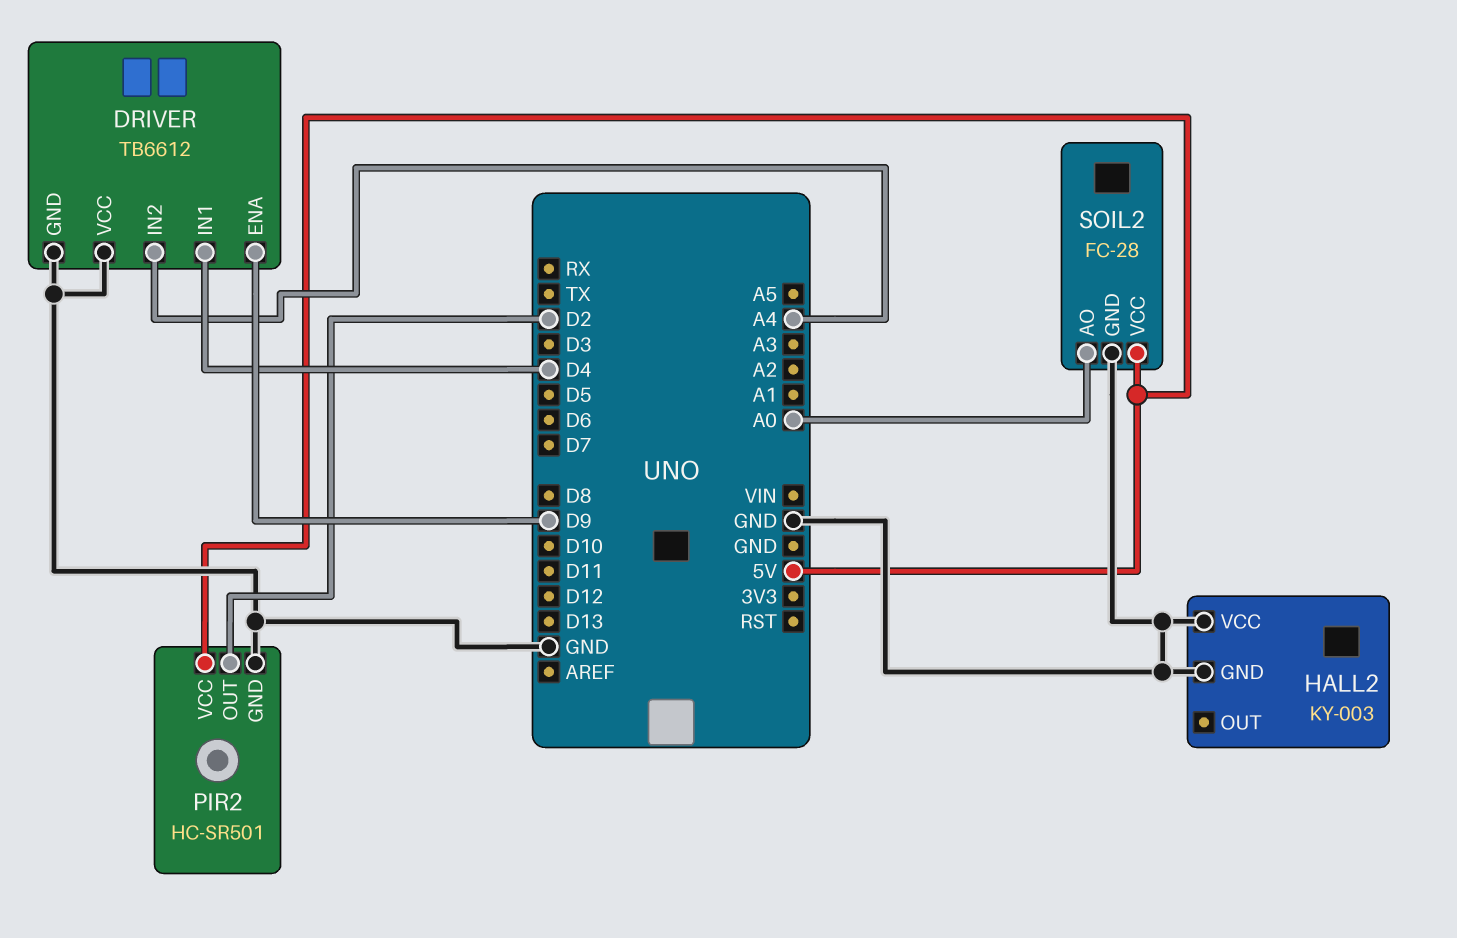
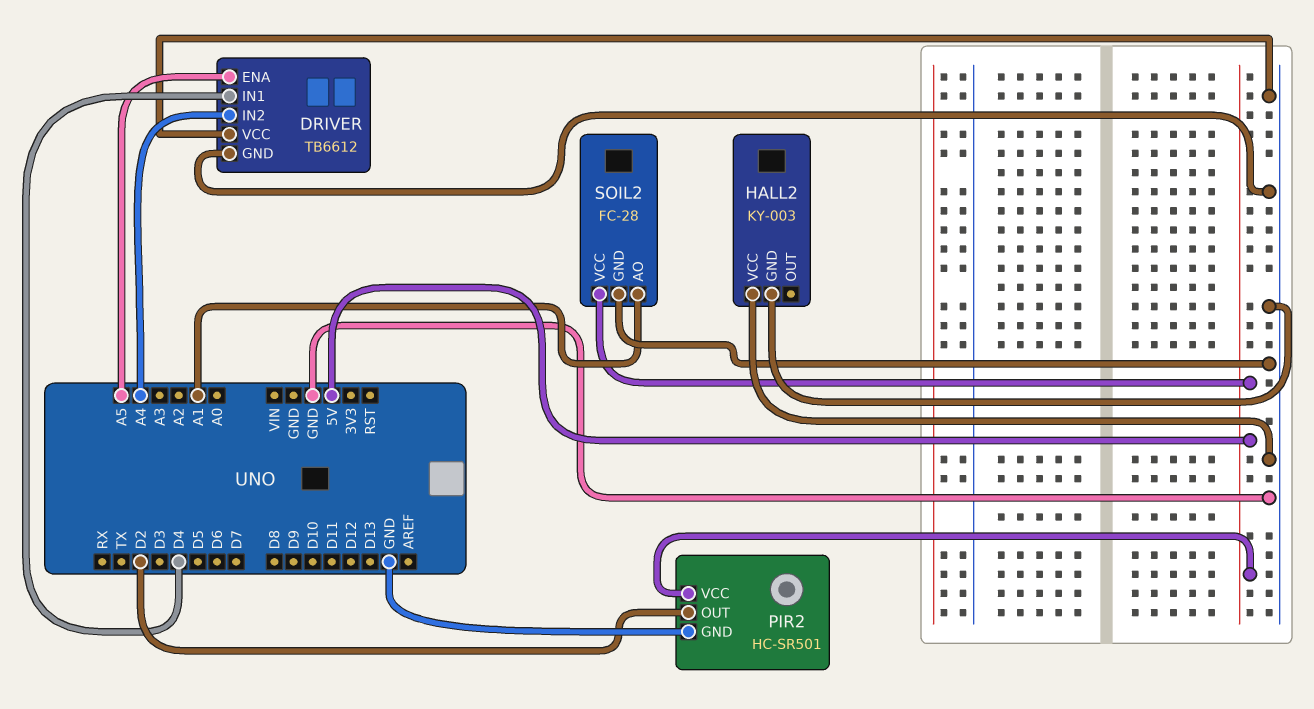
DRIVER pin ENA: D9 -> A5
SOIL2 pin AO: A0 -> A1

